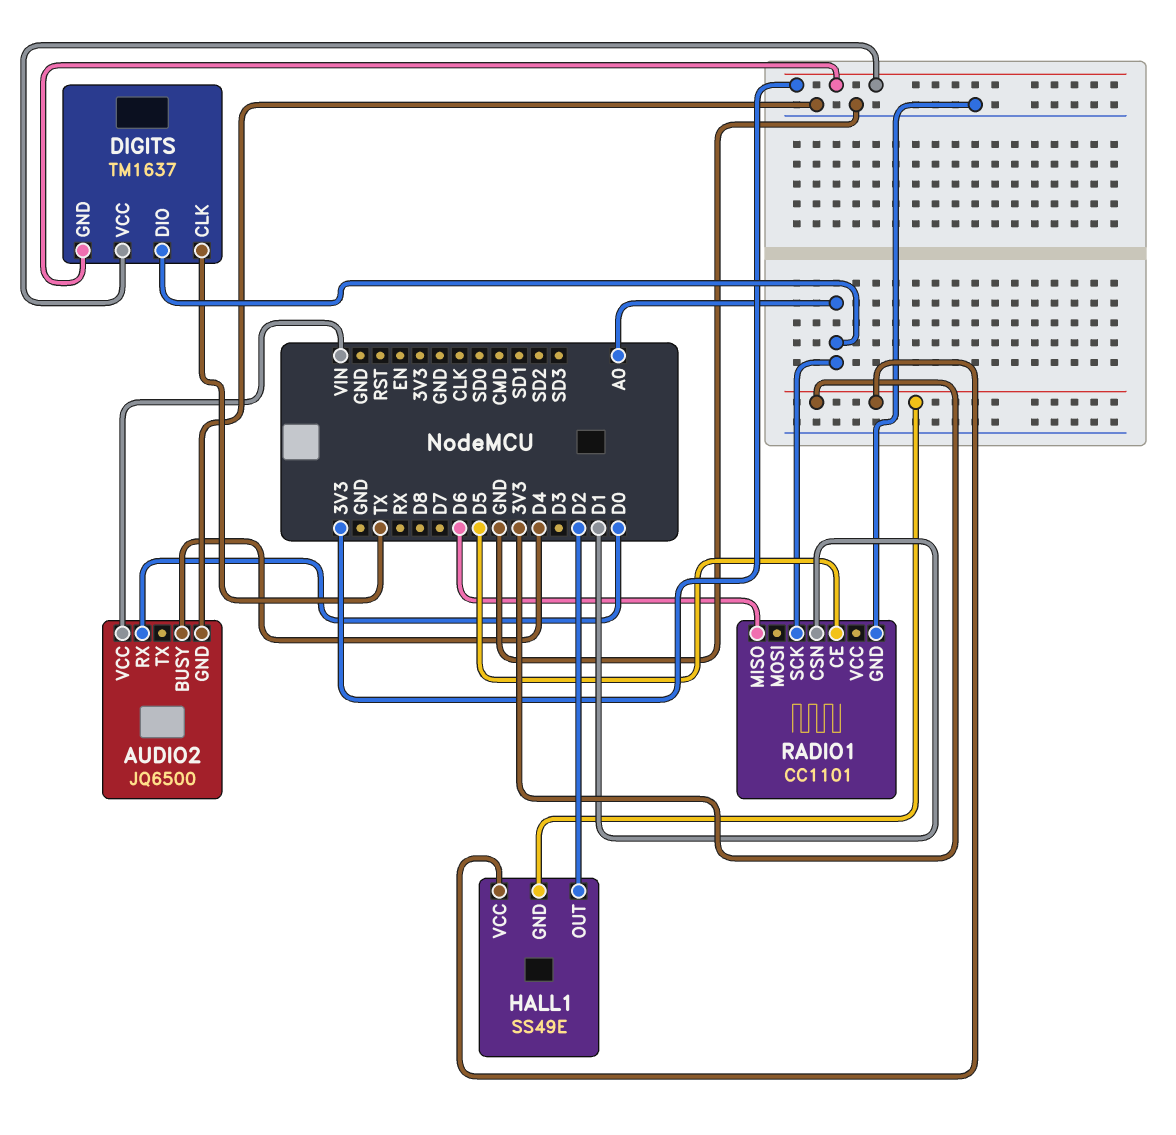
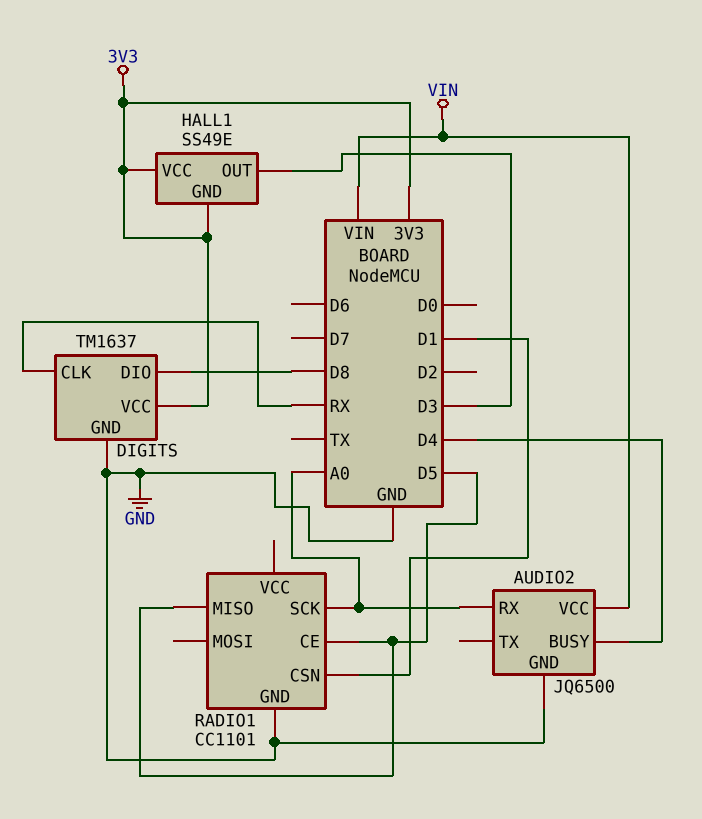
AUDIO2 pin RX: D0 -> A0
DIGITS pin CLK: TX -> RX
DIGITS pin DIO: A0 -> D8
DIGITS pin GND: 3V3 -> GND
HALL1 pin OUT: D2 -> D3
RADIO1 pin MISO: D6 -> D5

